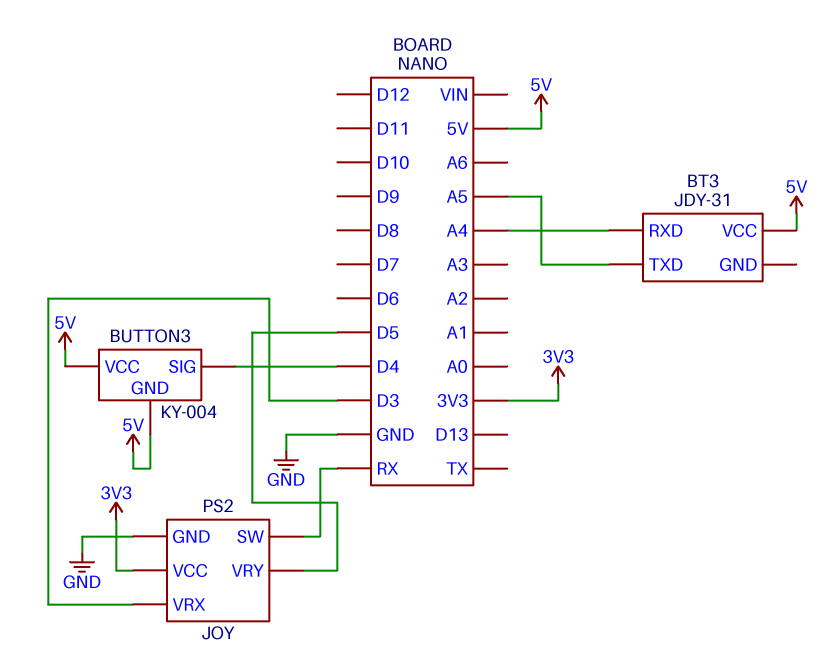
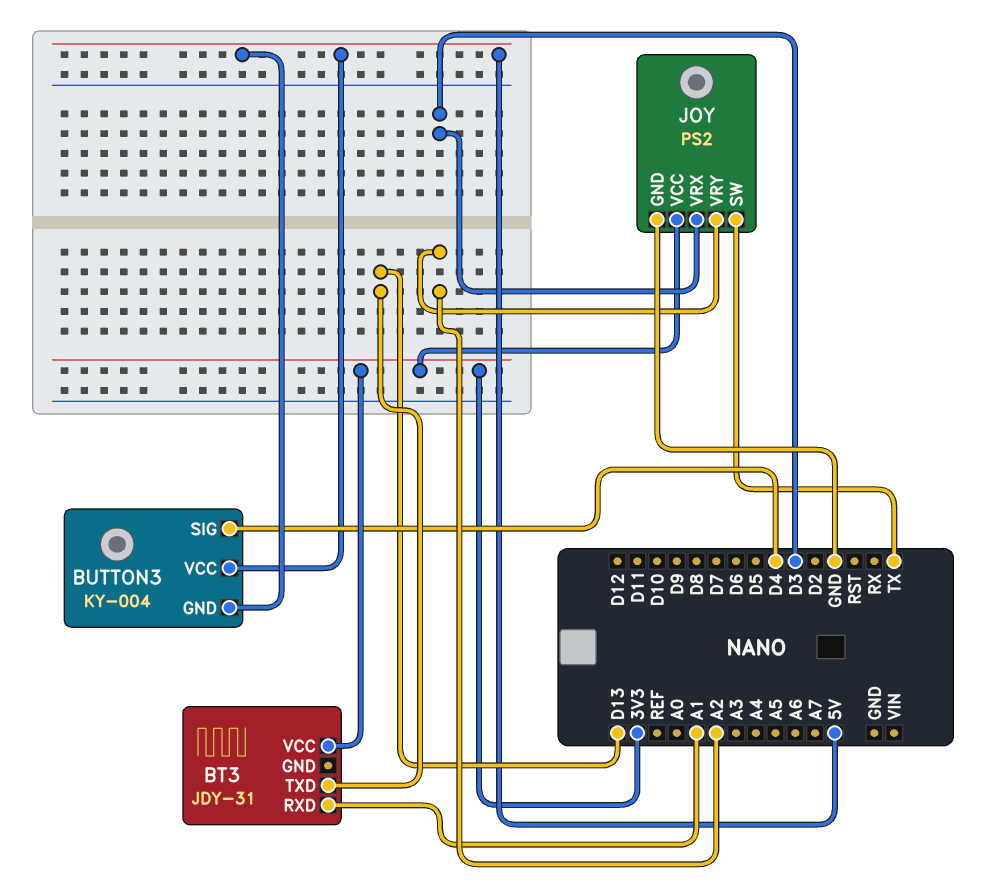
BT3 pin RXD: A4 -> A1
BT3 pin TXD: A5 -> D13
BT3 pin VCC: 5V -> 3V3
JOY pin SW: RX -> TX
JOY pin VRY: D5 -> A2

